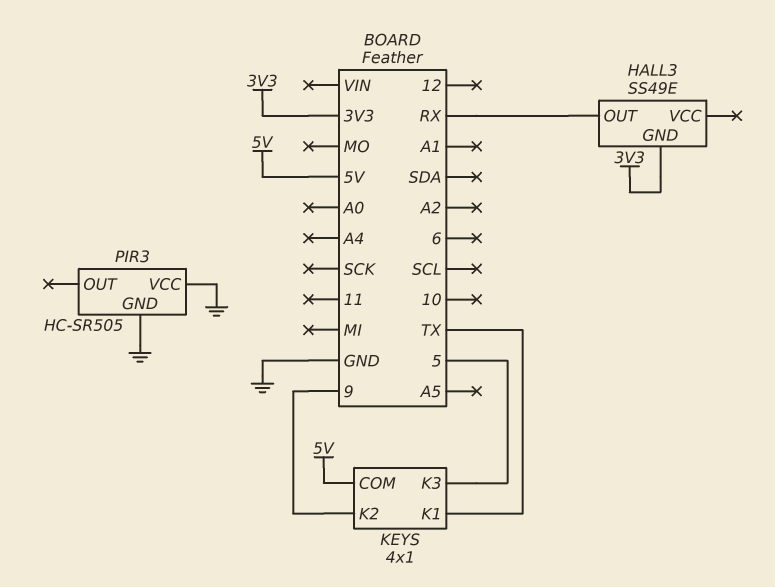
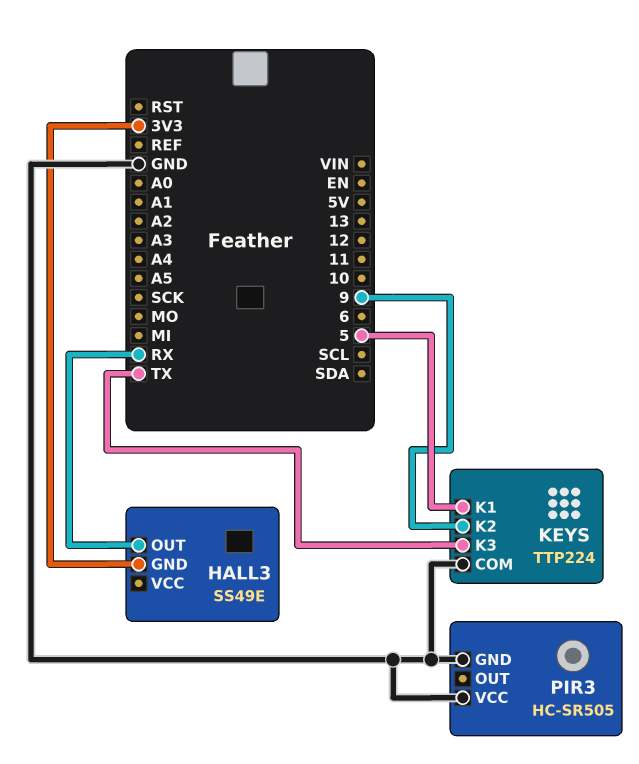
KEYS: 4x1 -> TTP224
KEYS pin COM: 5V -> GND
KEYS pin K1: TX -> 5
KEYS pin K3: 5 -> TX

